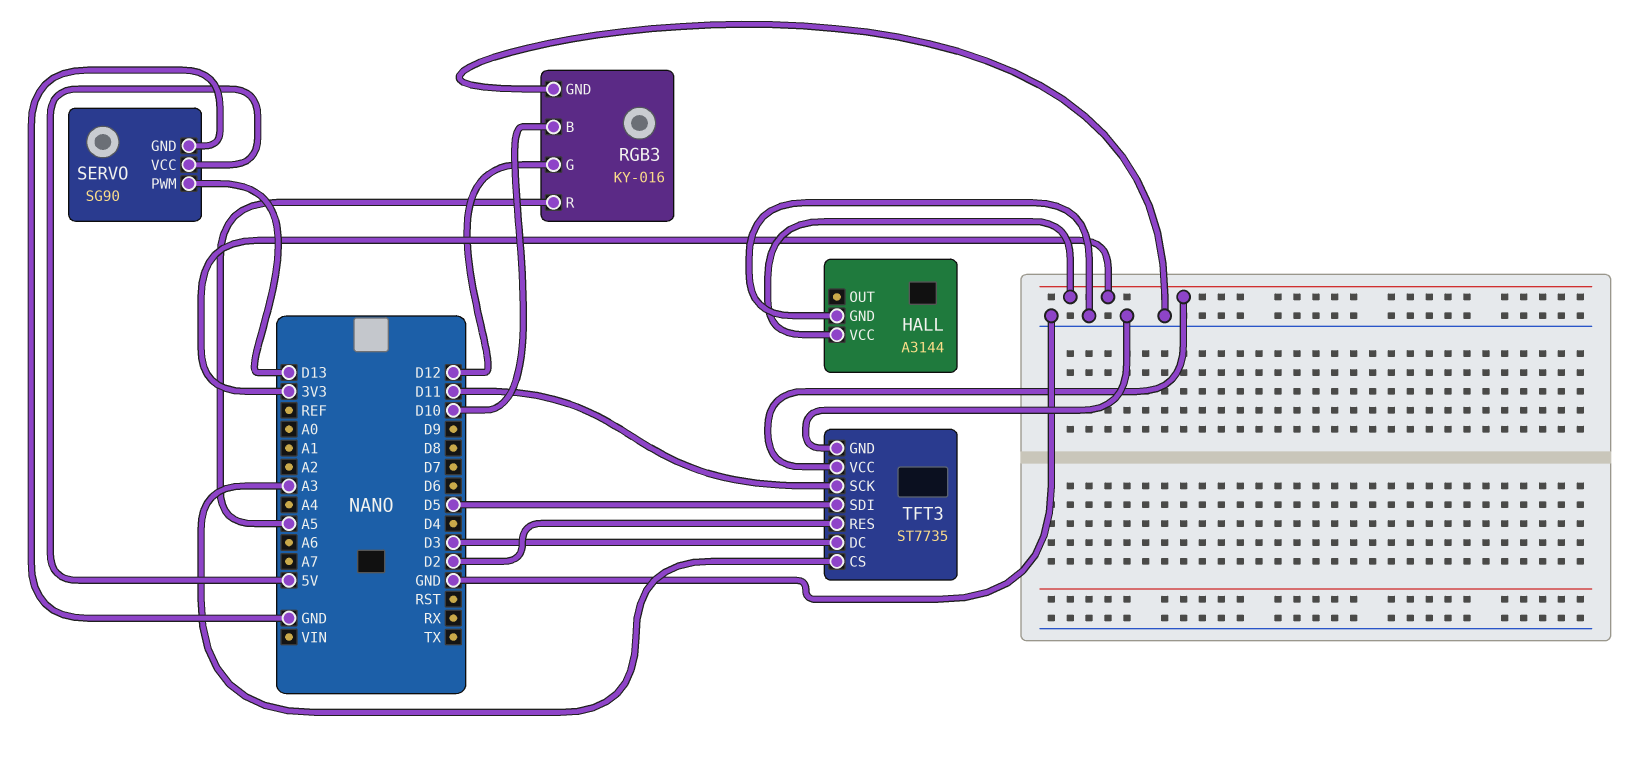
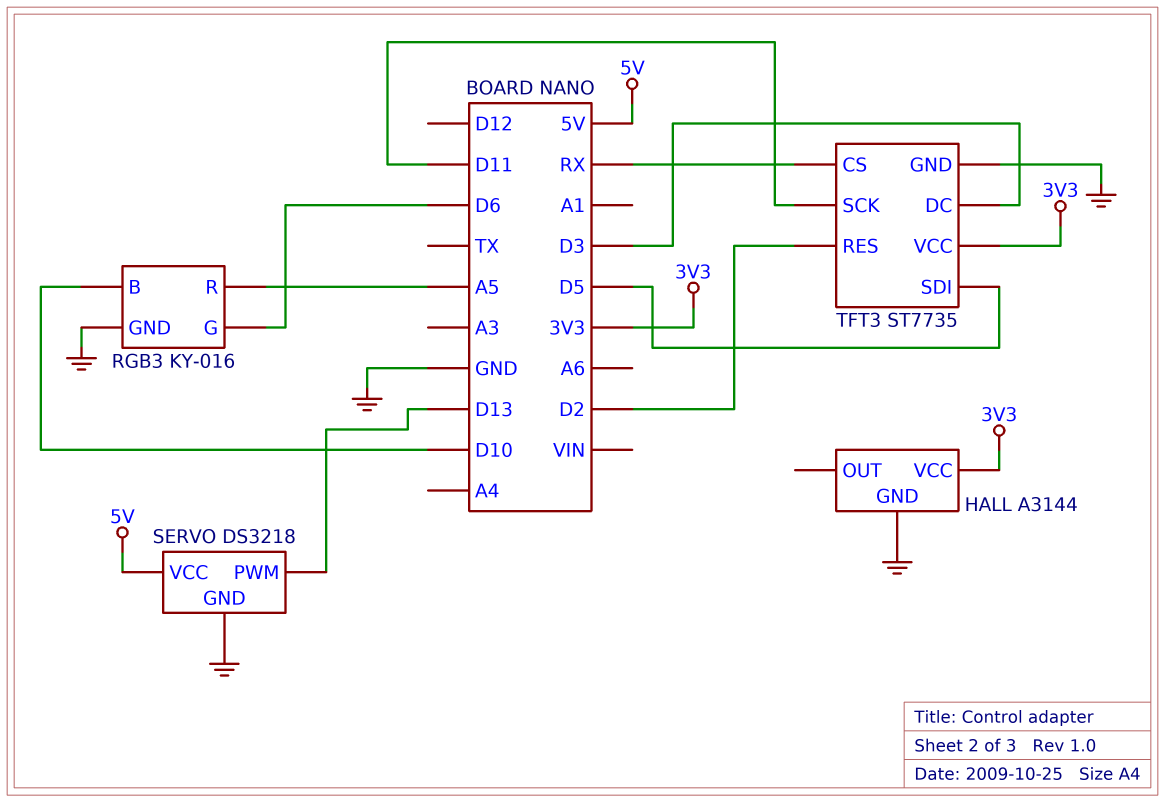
RGB3 pin G: D12 -> D6
SERVO: SG90 -> DS3218
TFT3 pin CS: A3 -> RX

